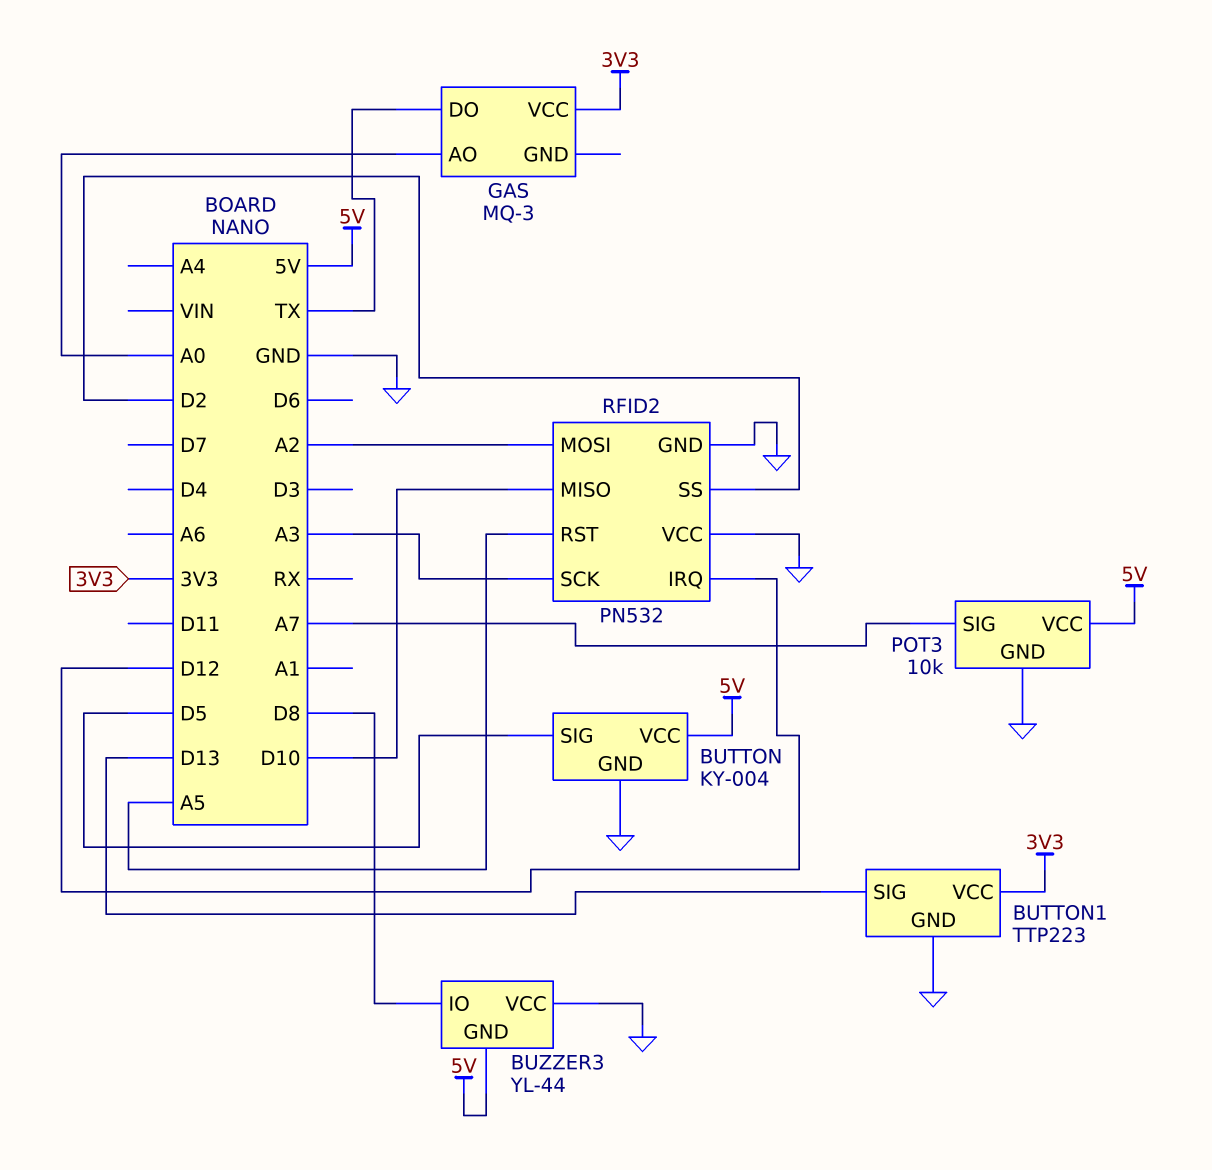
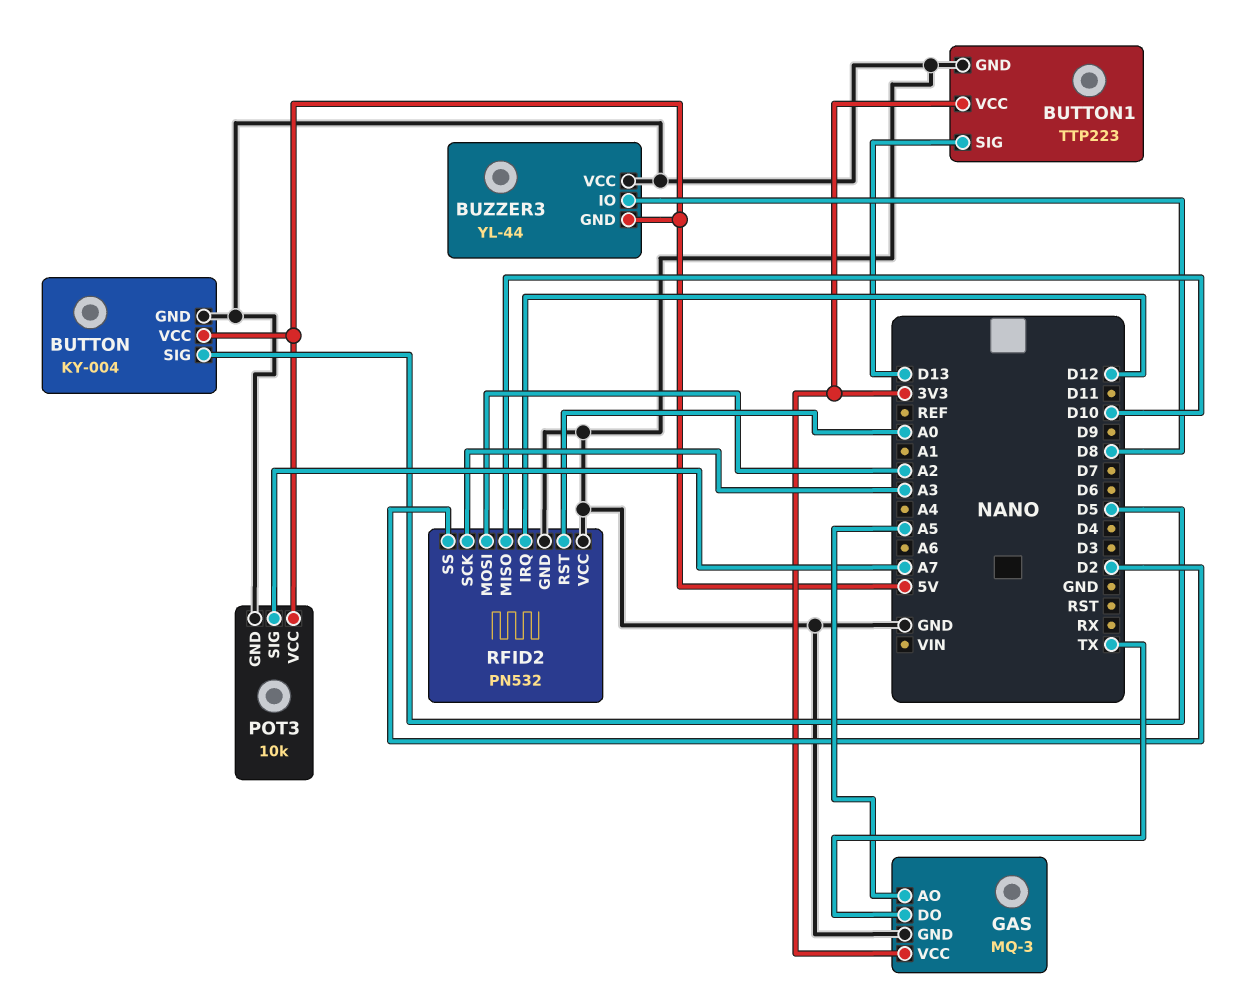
GAS pin AO: A0 -> A5
GAS pin GND: none -> GND
RFID2 pin RST: A5 -> A0

